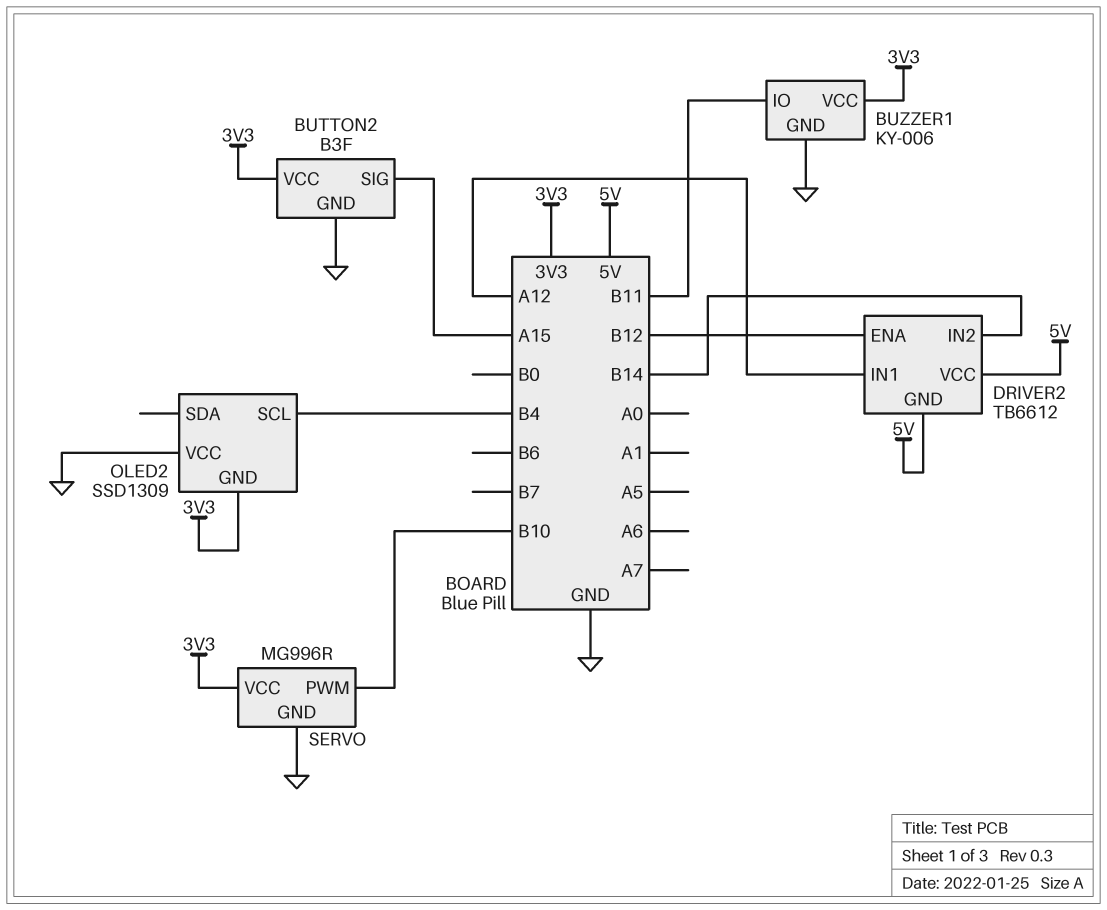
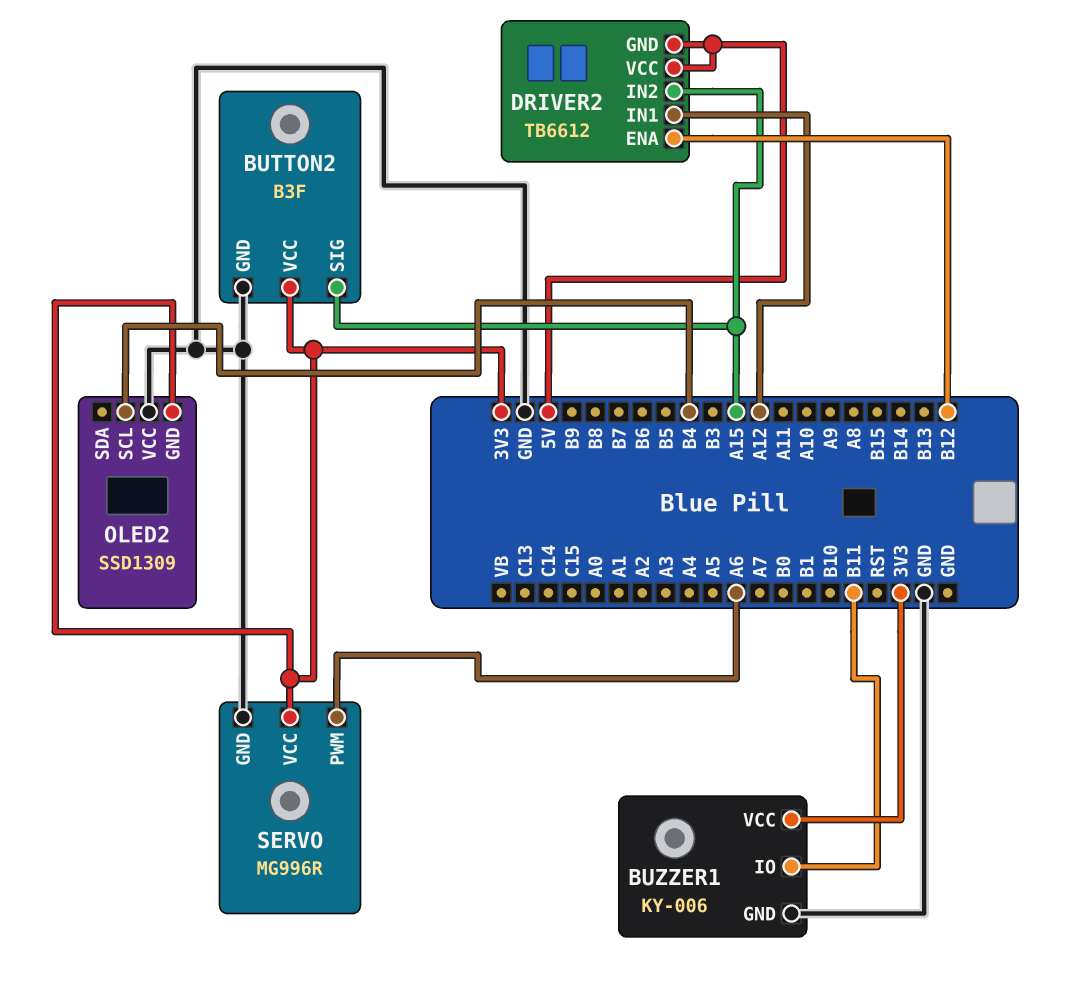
DRIVER2 pin IN2: B14 -> A15
SERVO pin PWM: B10 -> A6

